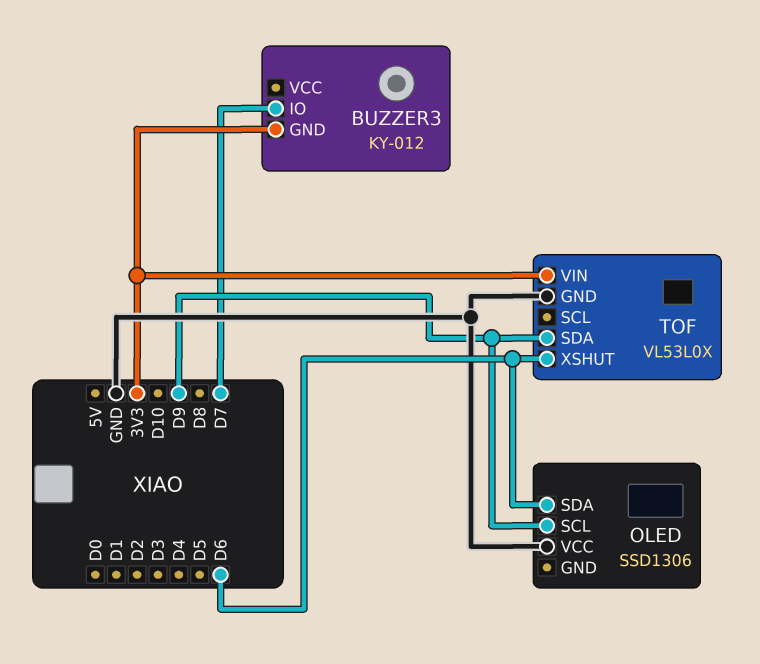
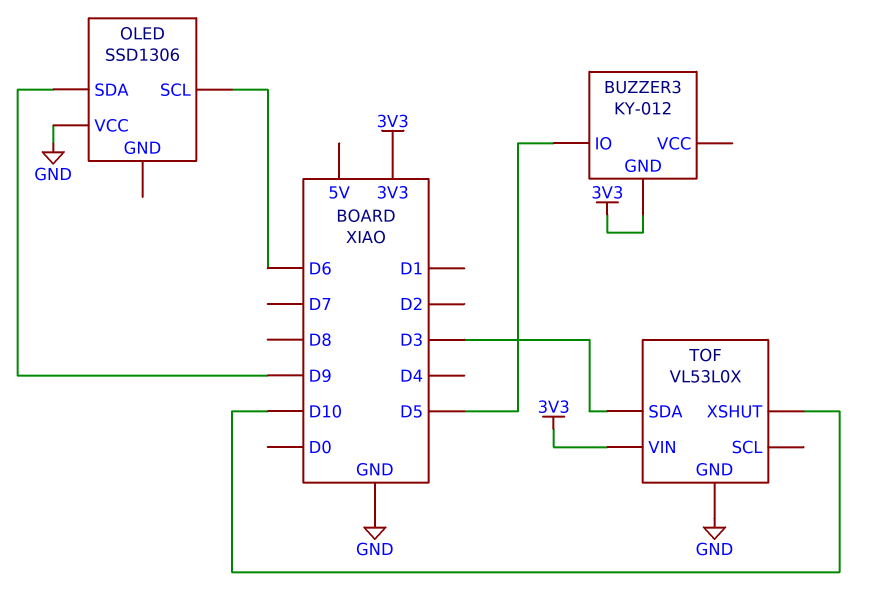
BUZZER3 pin IO: D7 -> D5
OLED pin SCL: D9 -> D6
OLED pin SDA: D6 -> D9
TOF pin SDA: D9 -> D3
TOF pin XSHUT: D6 -> D10

